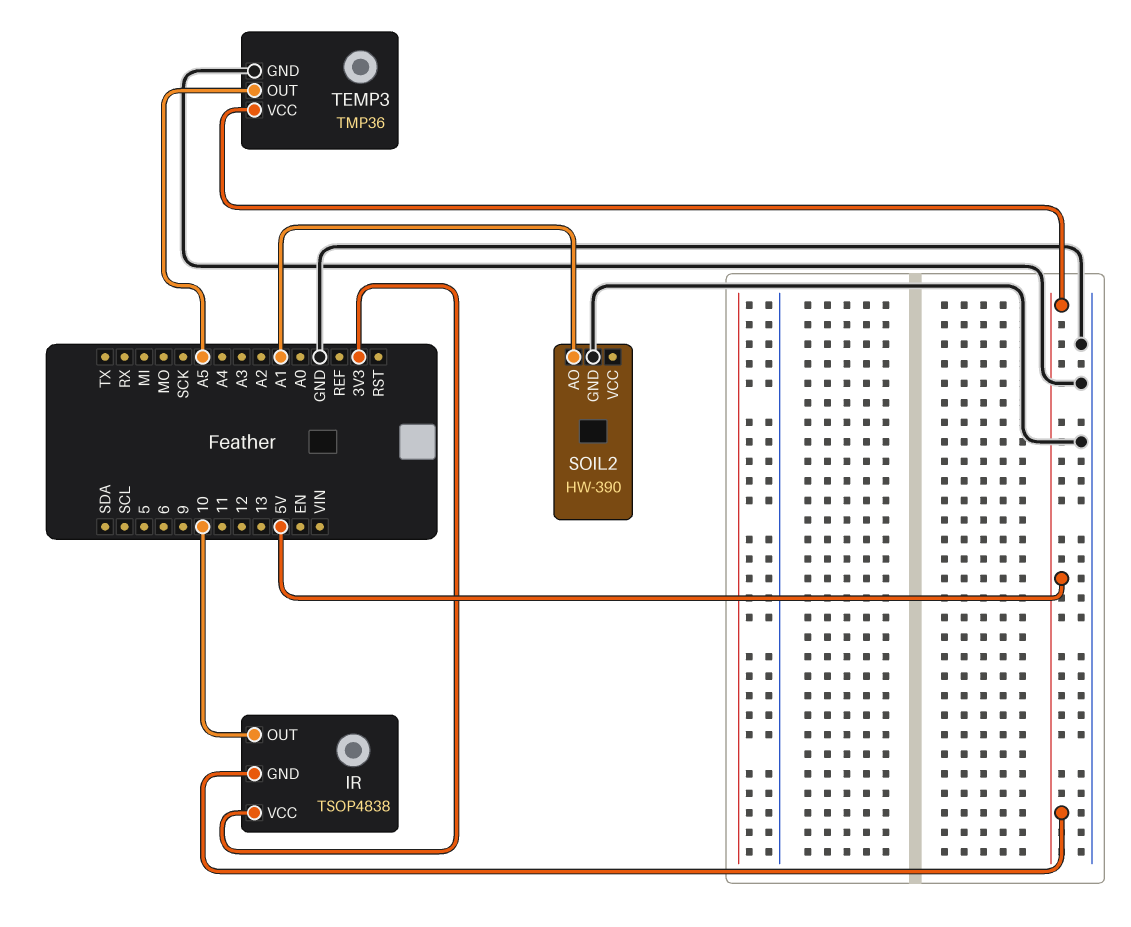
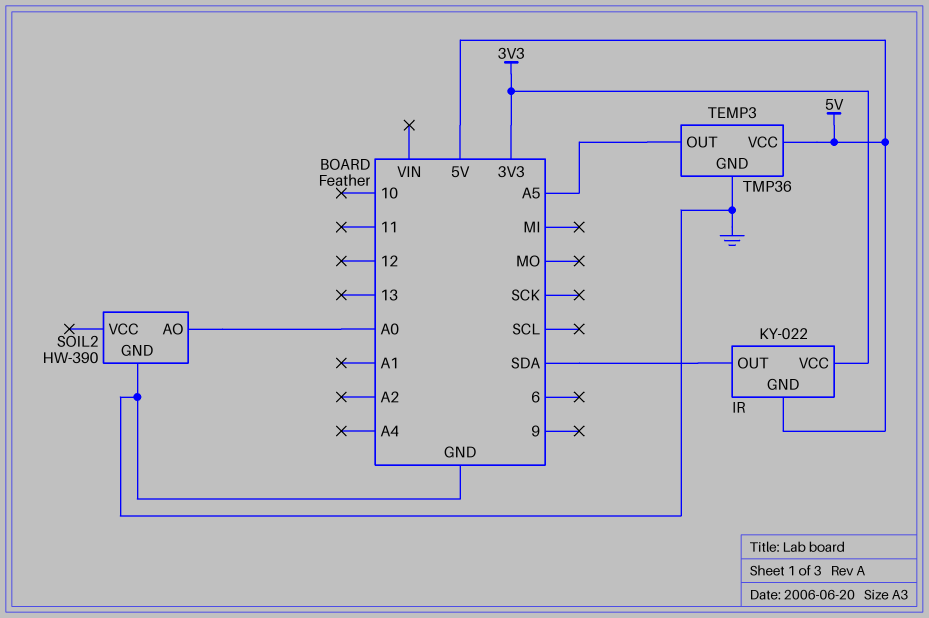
IR: TSOP4838 -> KY-022
IR pin OUT: 10 -> SDA
SOIL2 pin AO: A1 -> A0

